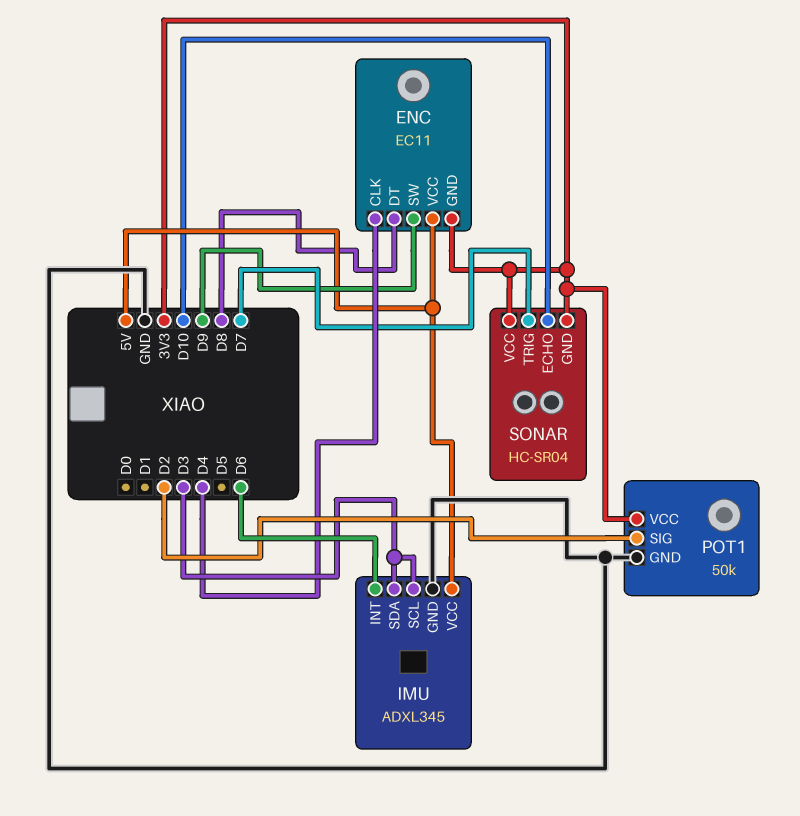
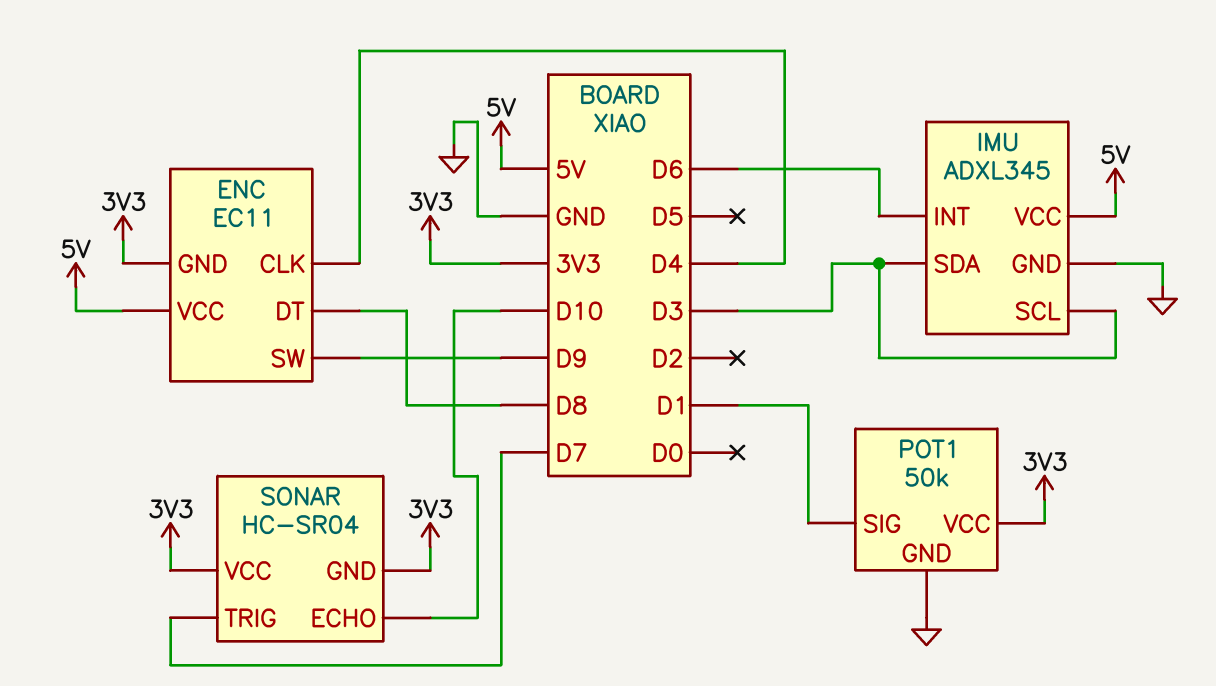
POT1 pin SIG: D2 -> D1

